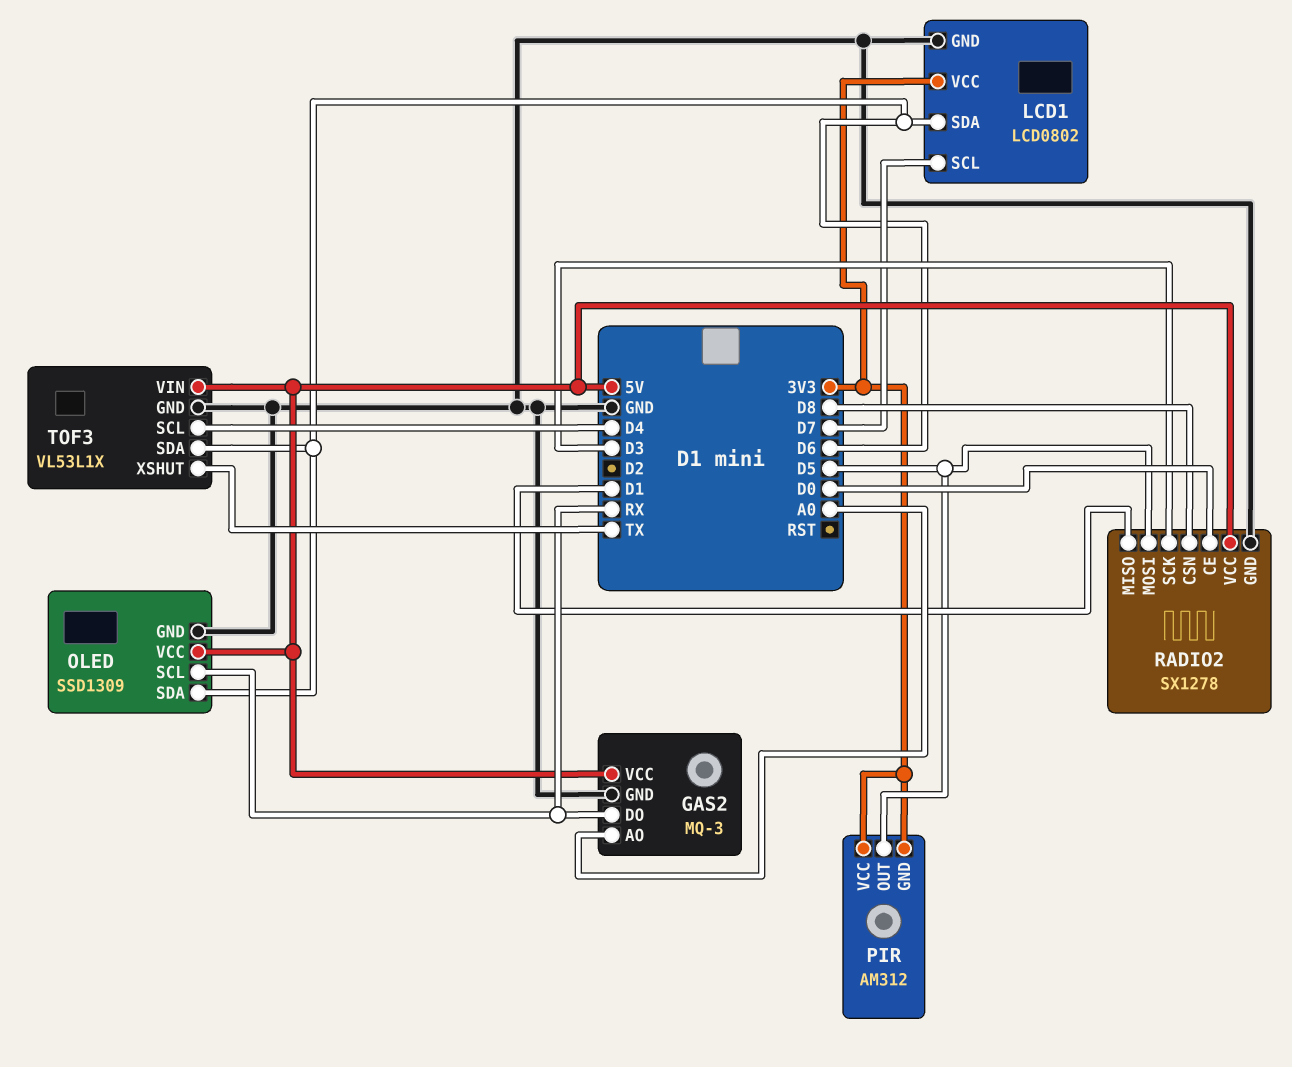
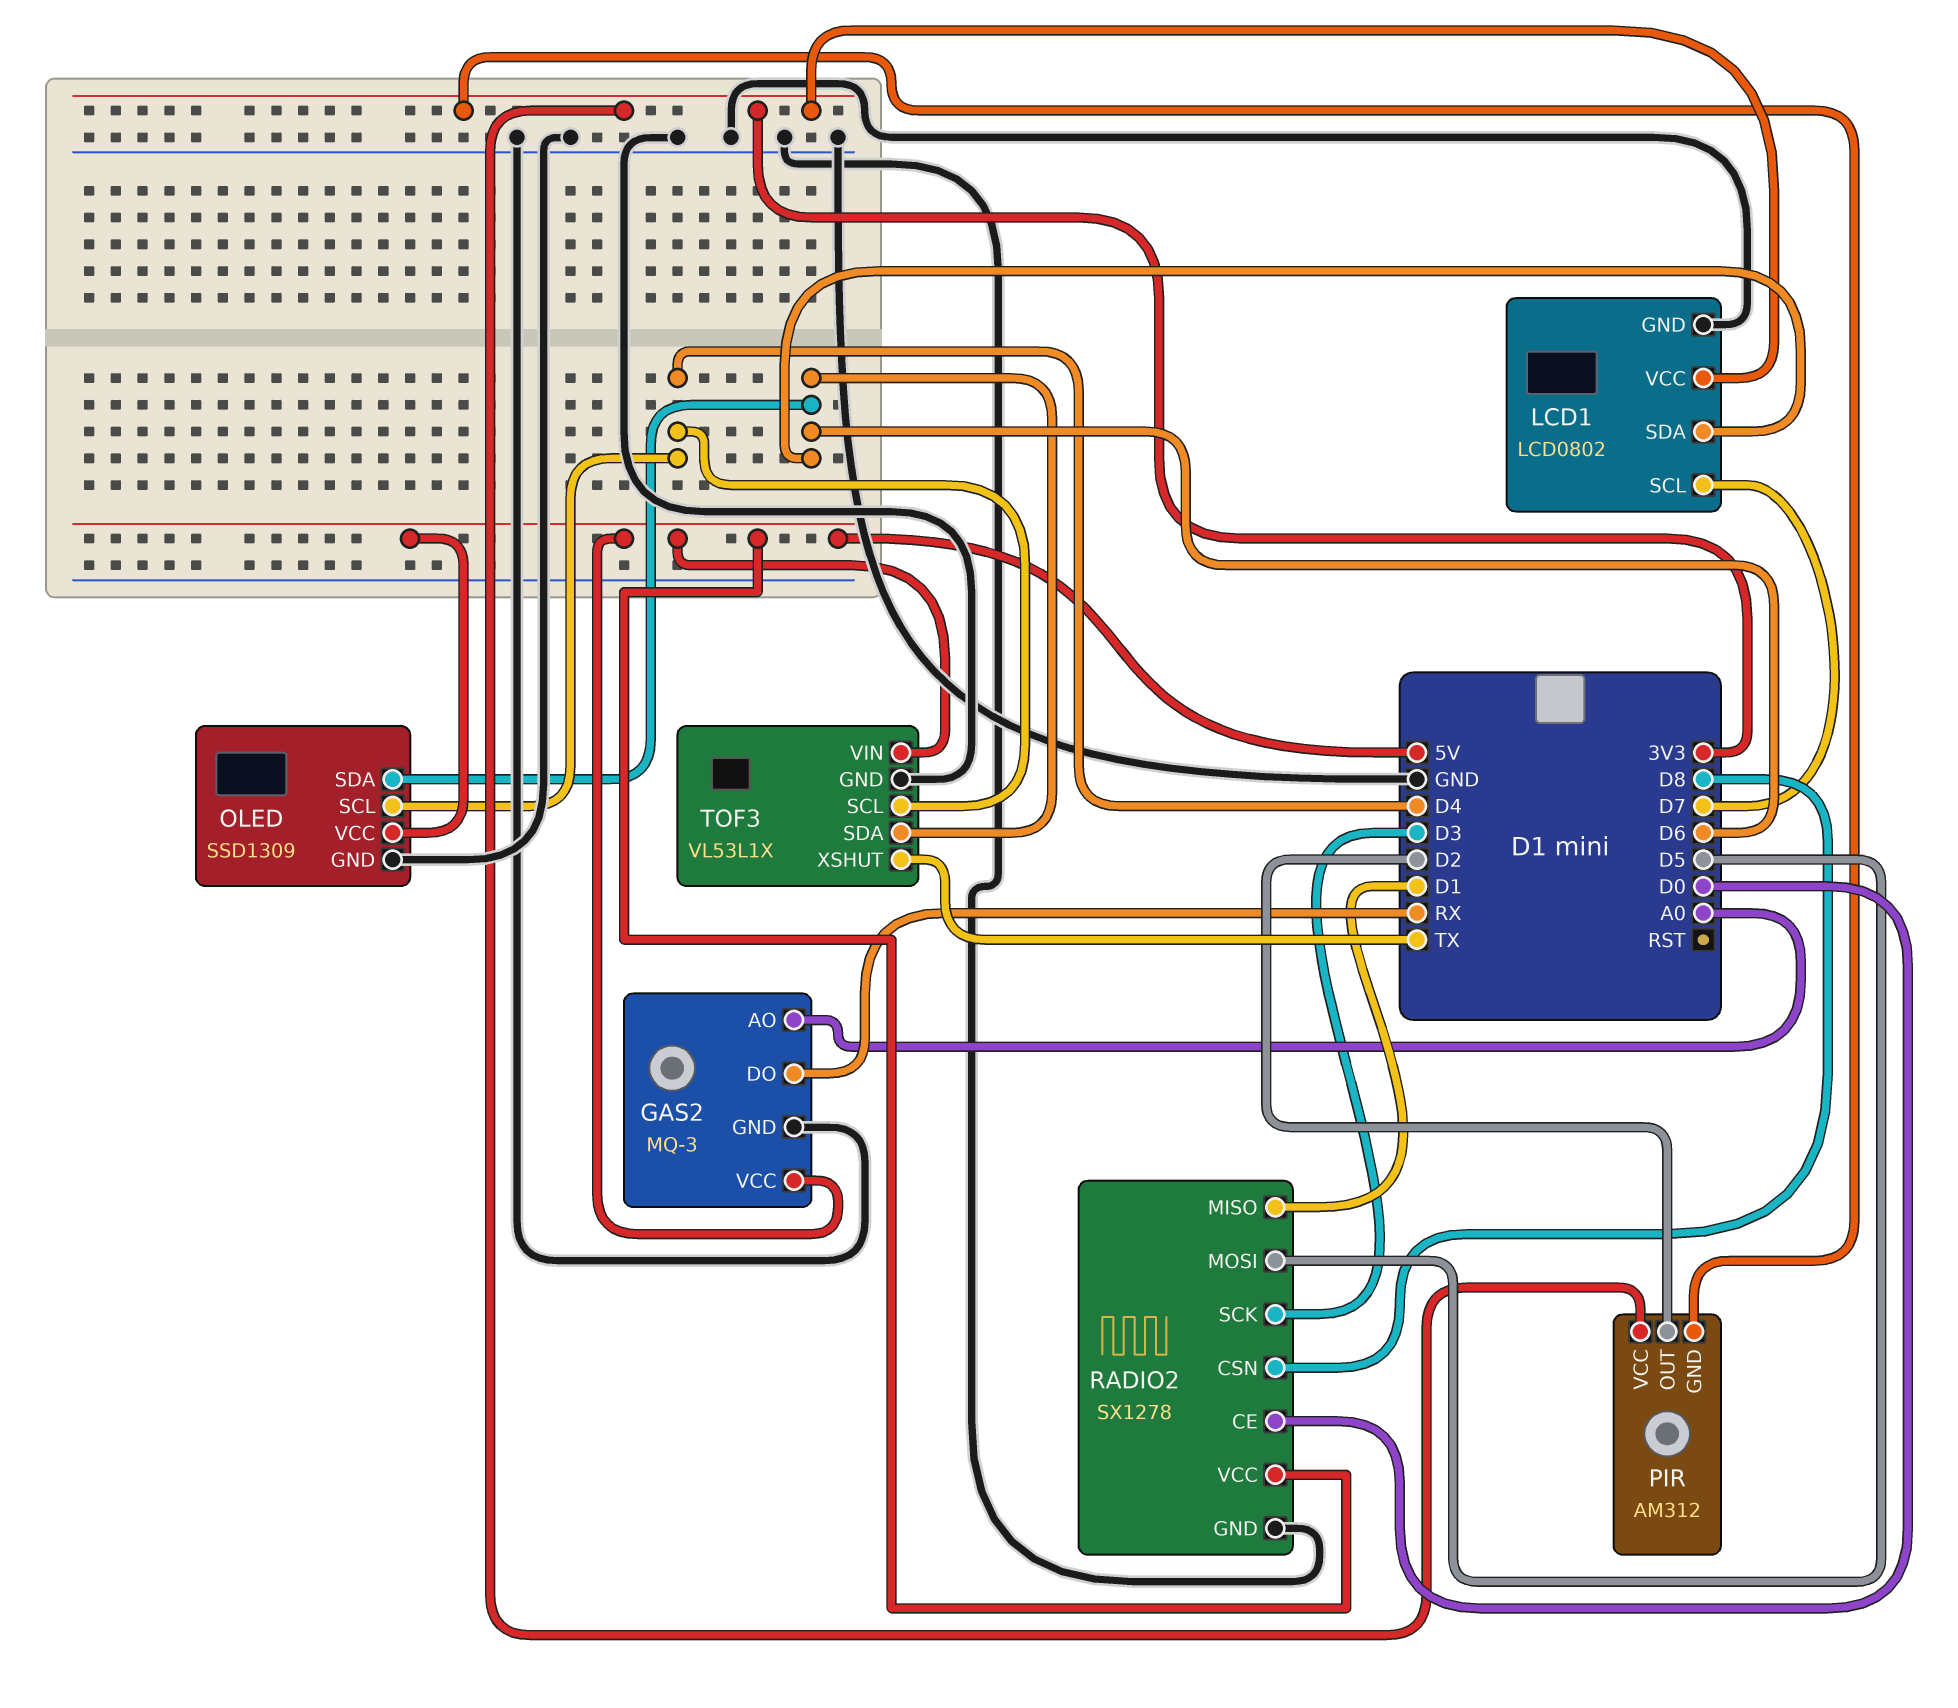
OLED pin SCL: RX -> D4
PIR pin OUT: D5 -> D2

